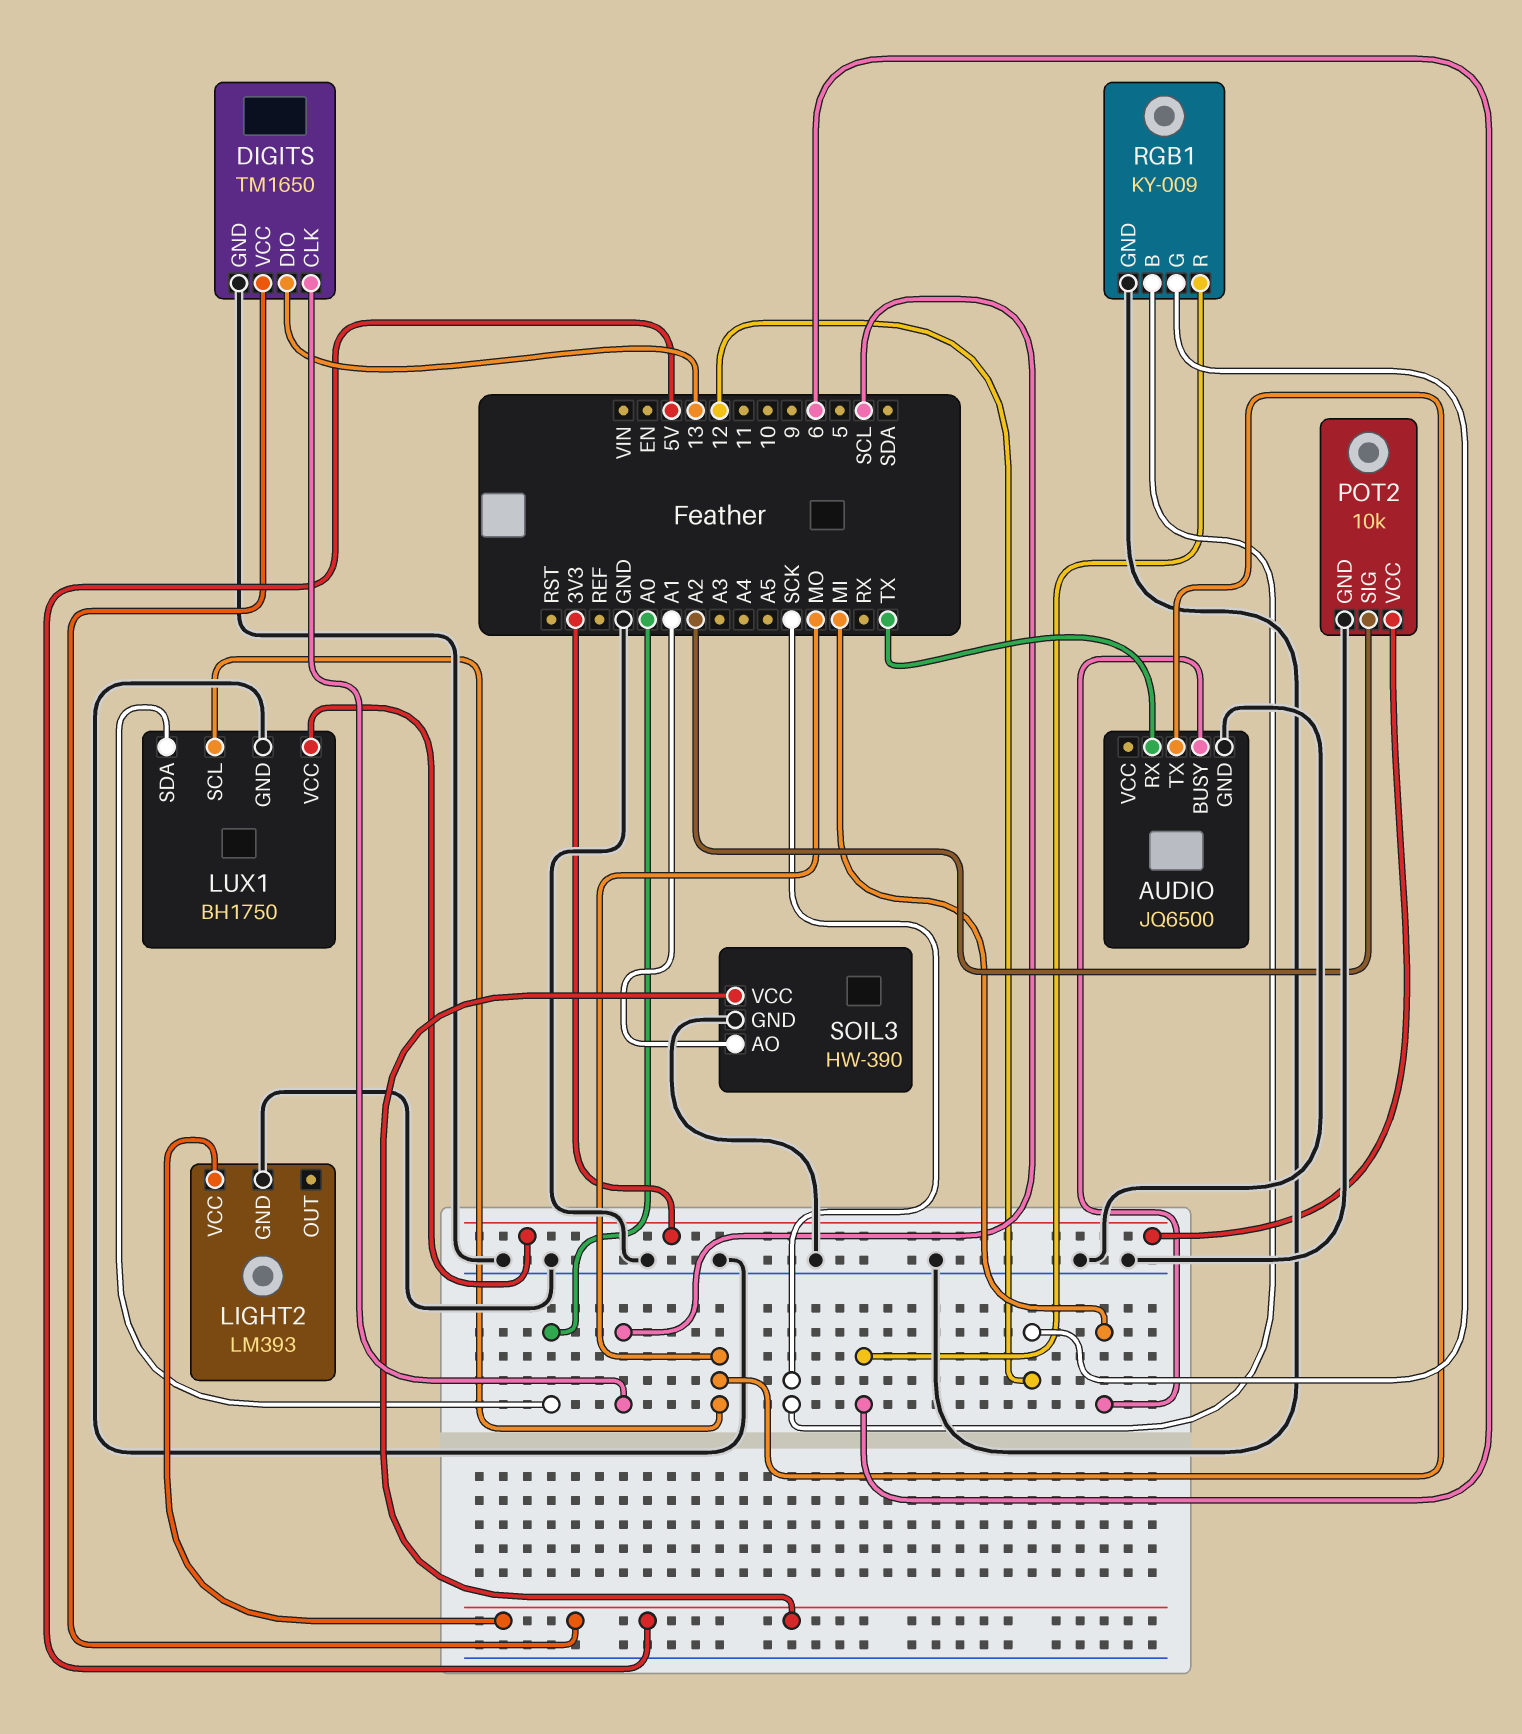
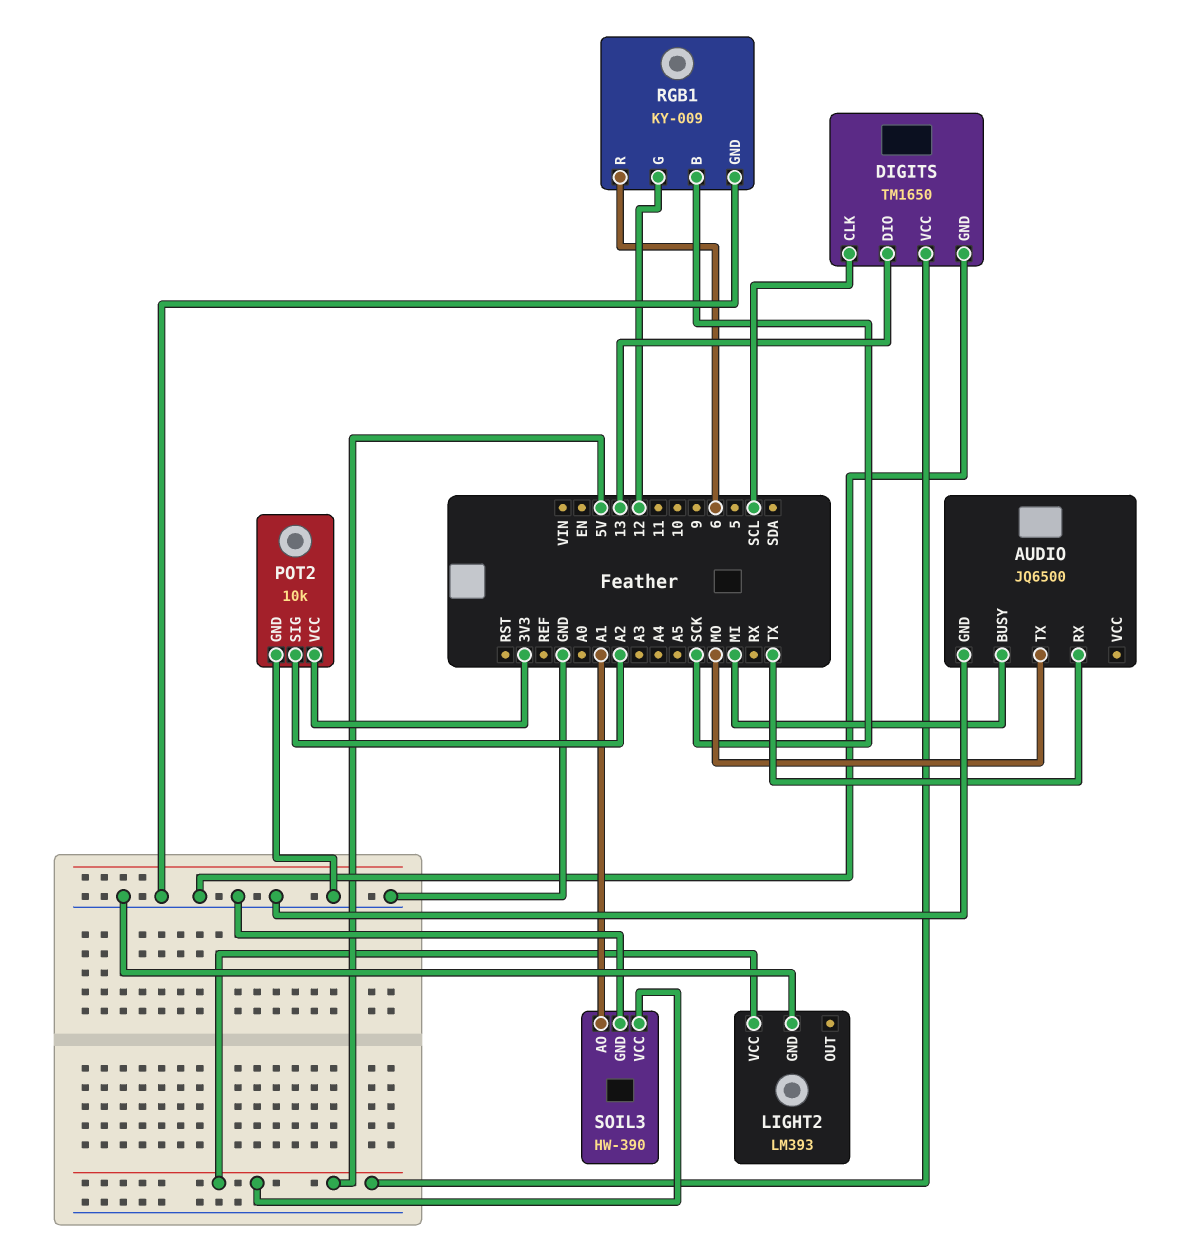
LUX1: BH1750 -> none
LUX1 pin GND: GND -> none
LUX1 pin SCL: MO -> none
LUX1 pin SDA: A0 -> none
LUX1 pin VCC: 3V3 -> none

